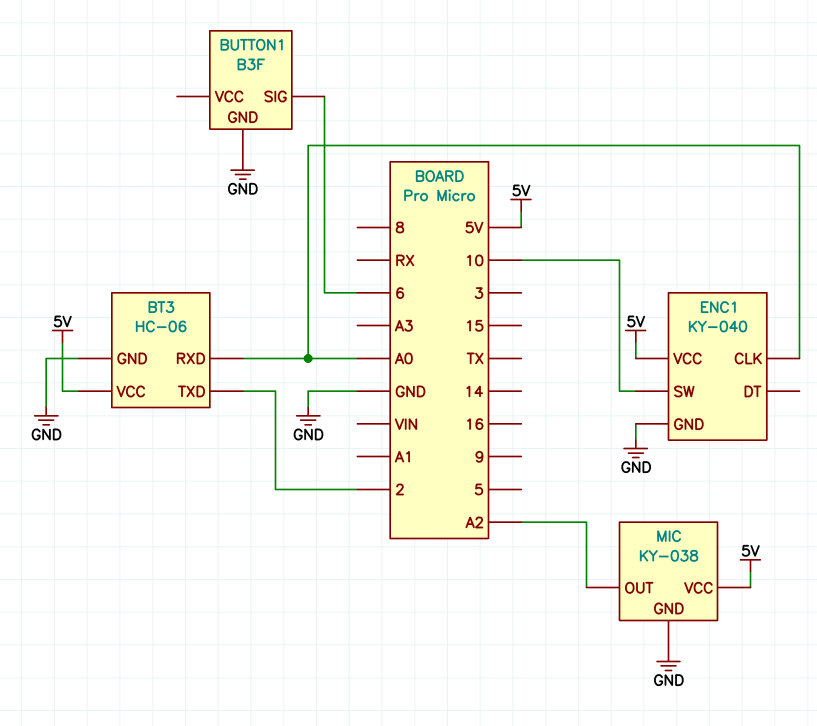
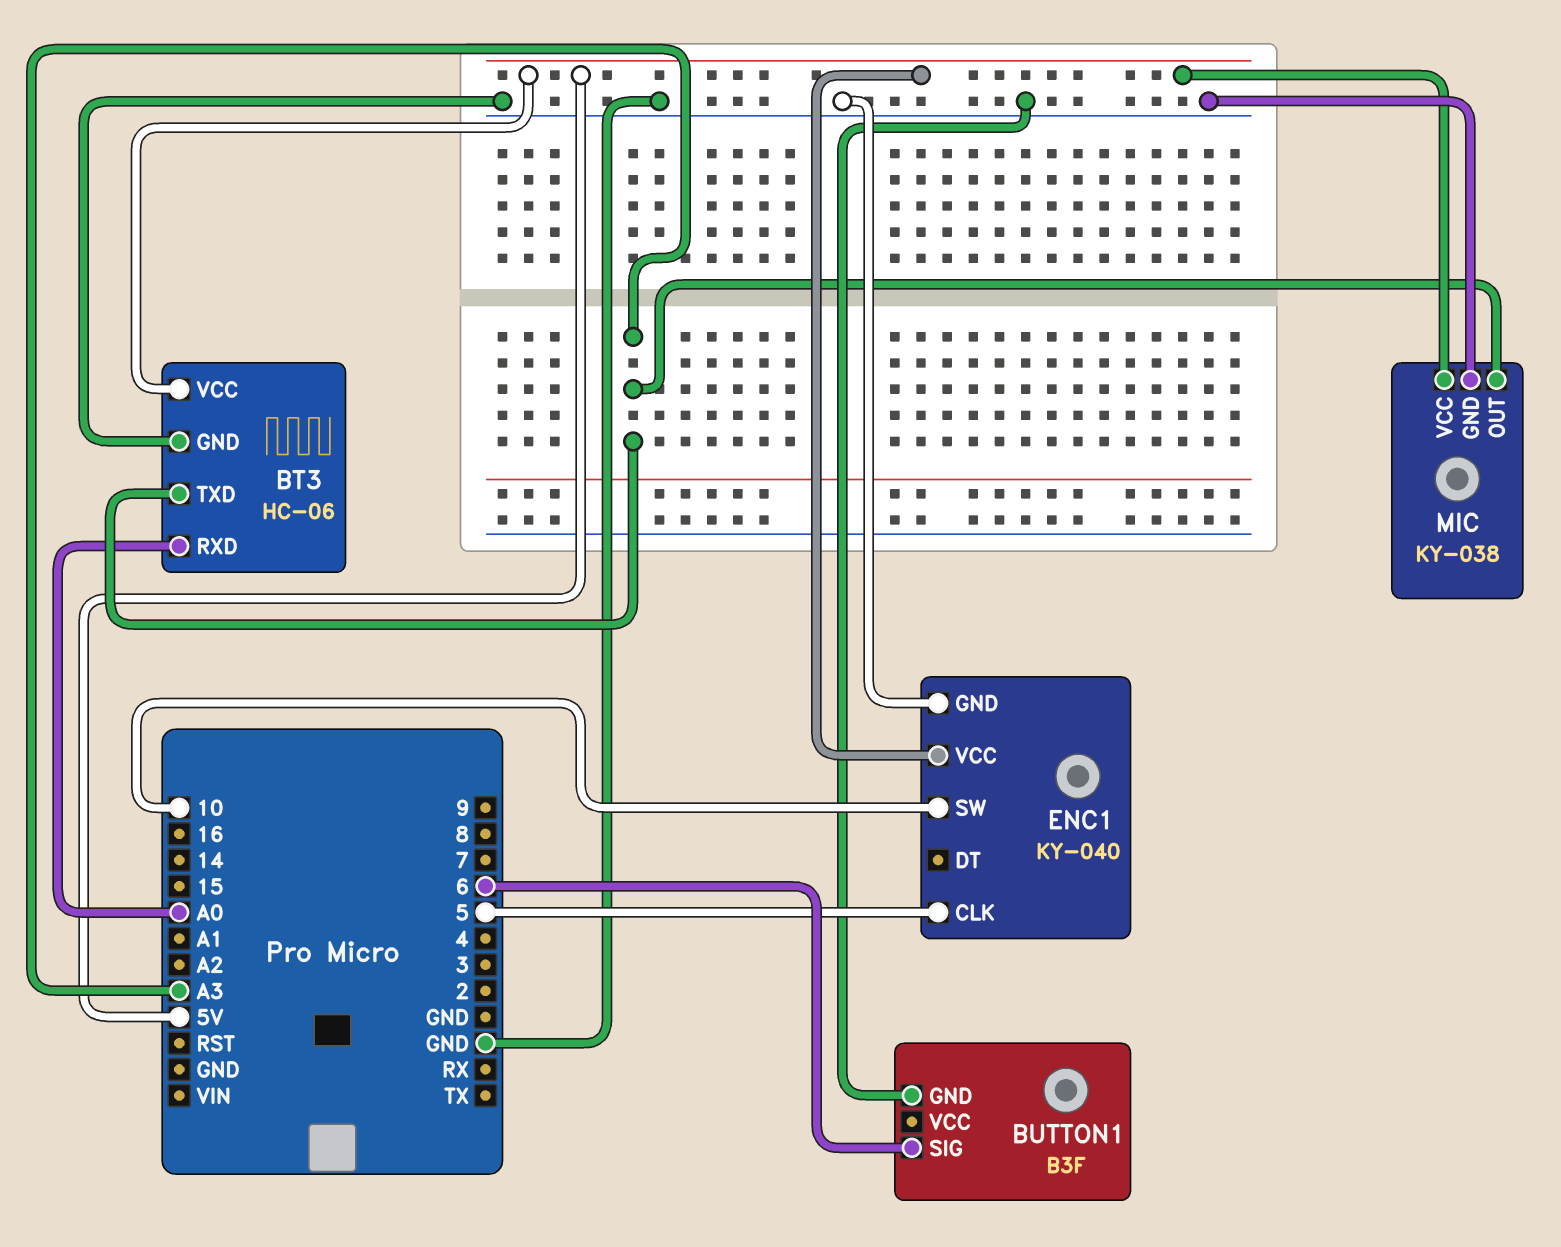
BT3 pin TXD: 2 -> A3
ENC1 pin CLK: A0 -> 5
MIC pin OUT: A2 -> A3

